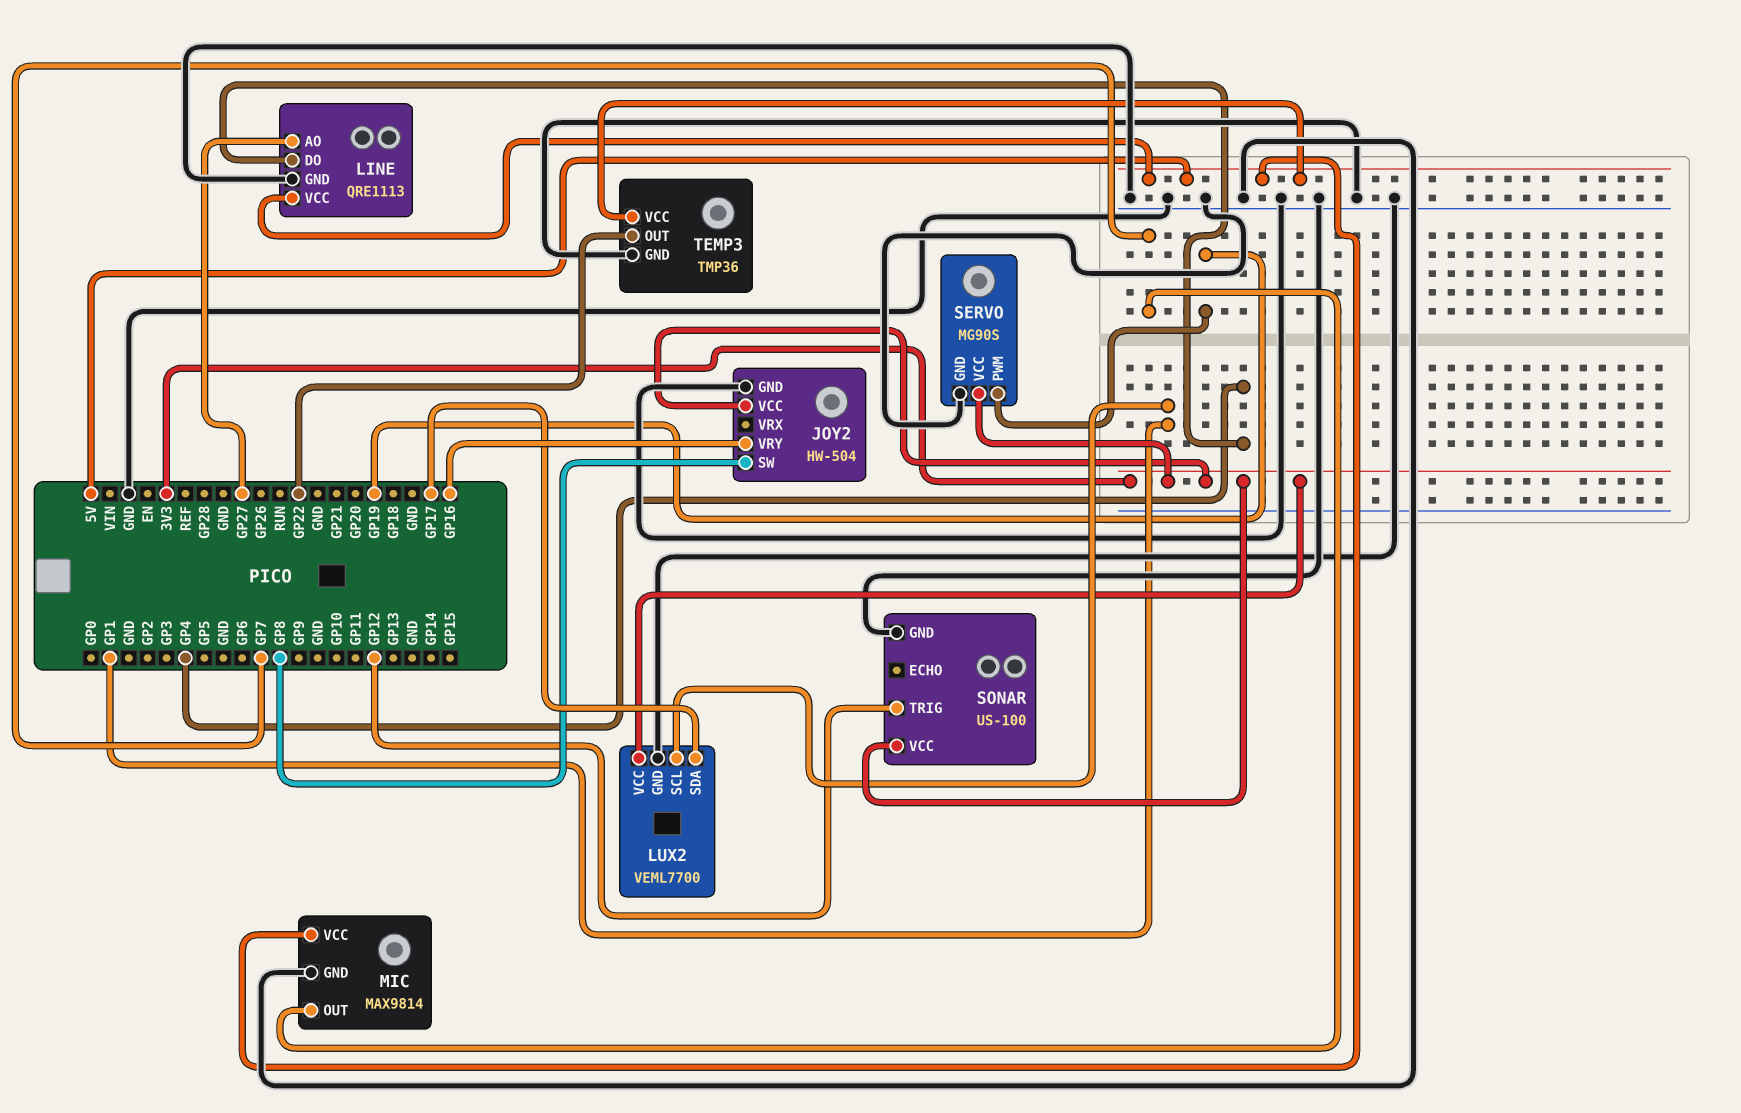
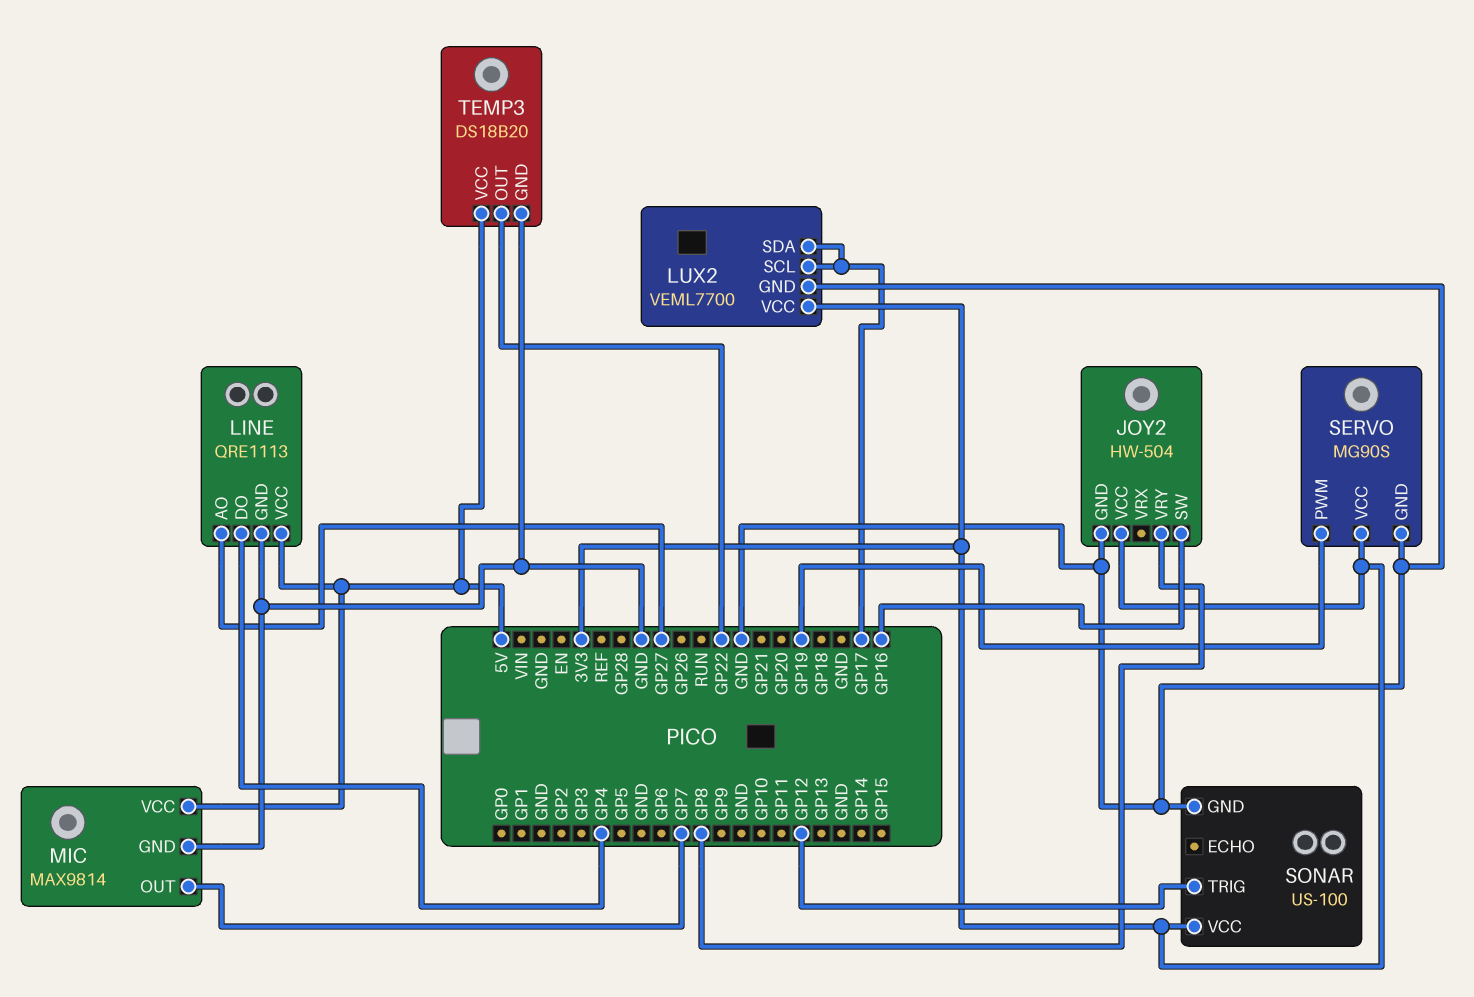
JOY2 pin SW: GP8 -> GP16
JOY2 pin VRY: GP16 -> GP8
LUX2 pin SCL: GP1 -> GP17
TEMP3: TMP36 -> DS18B20

